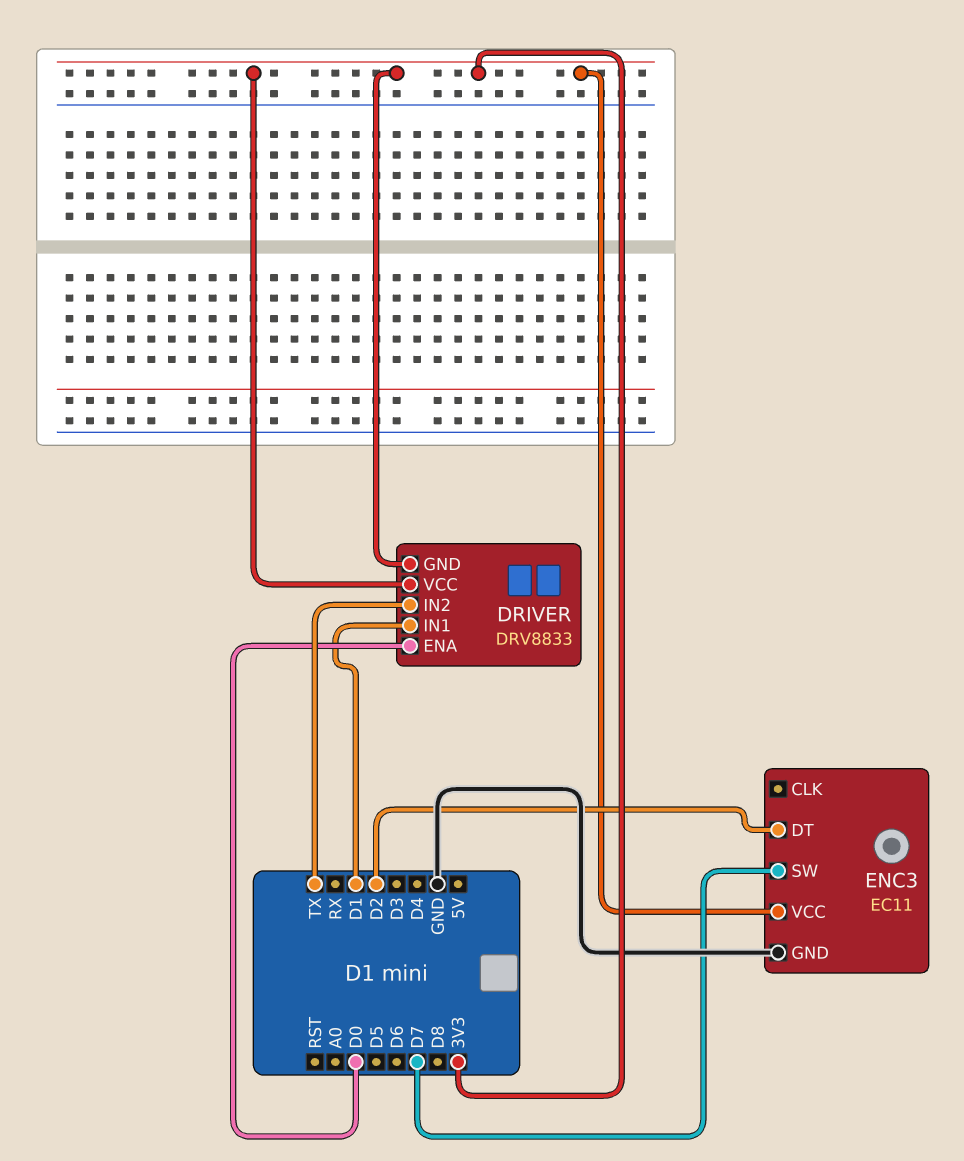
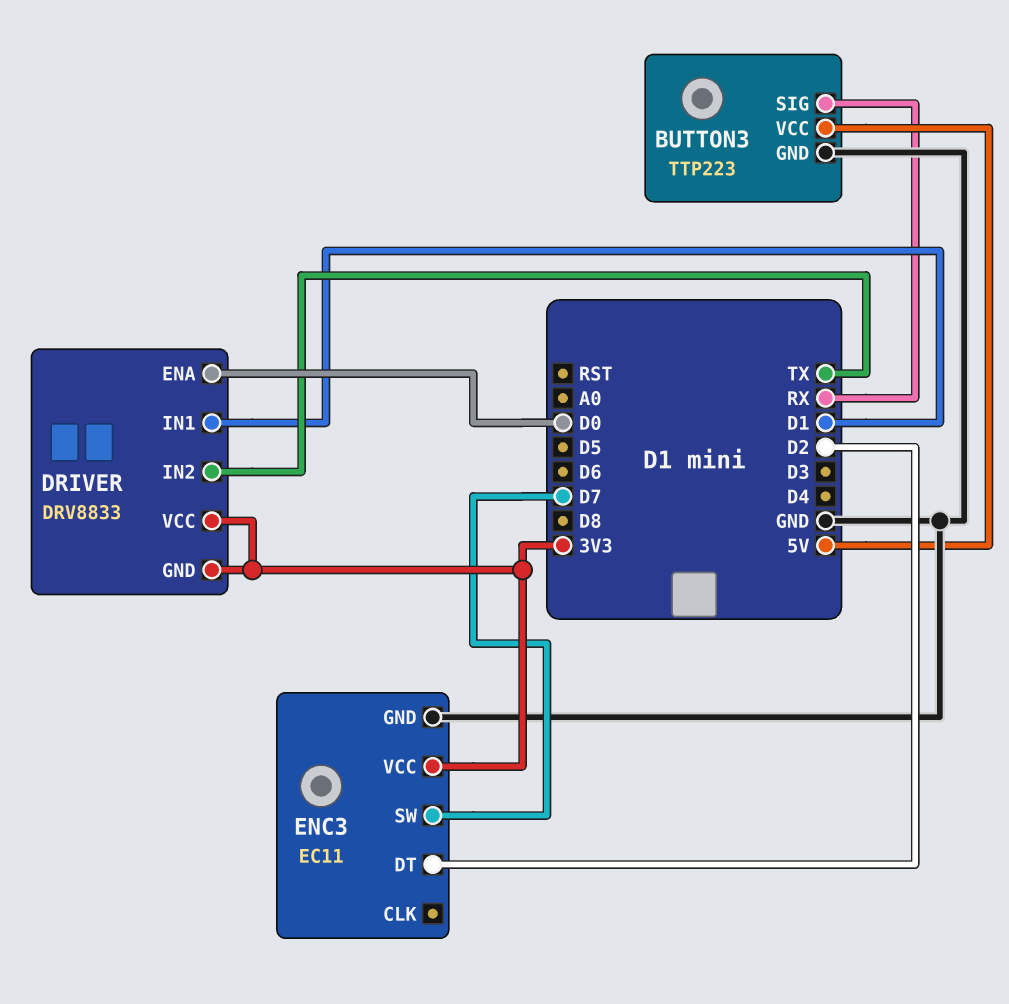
BUTTON3: none -> TTP223
BUTTON3 pin GND: none -> GND
BUTTON3 pin SIG: none -> RX
BUTTON3 pin VCC: none -> 5V

